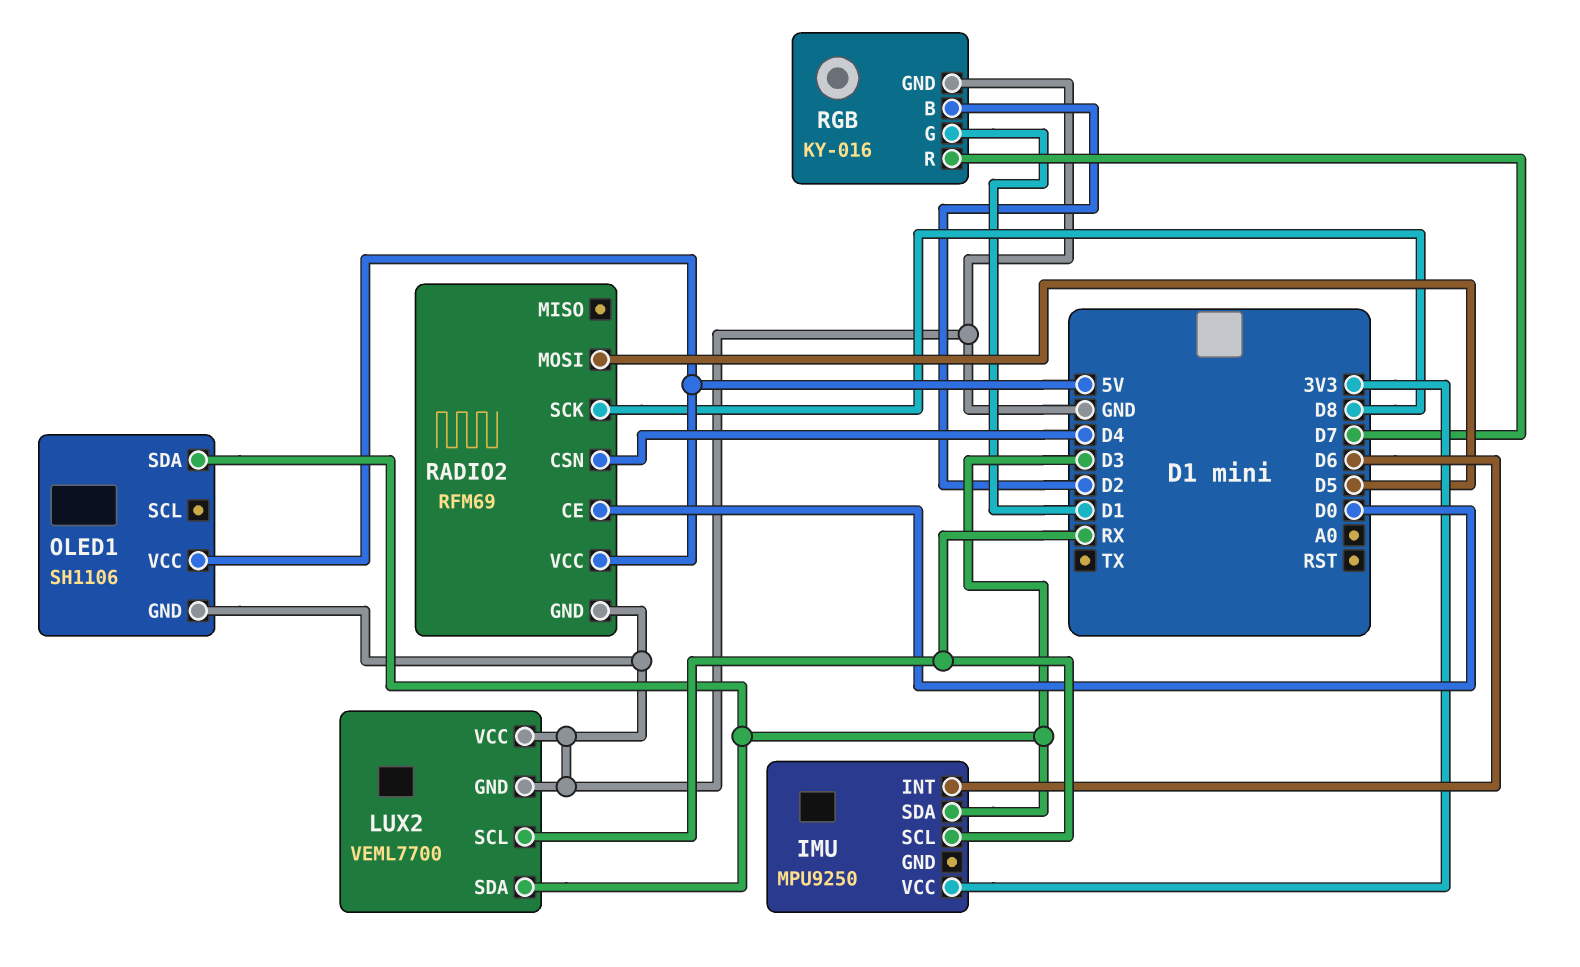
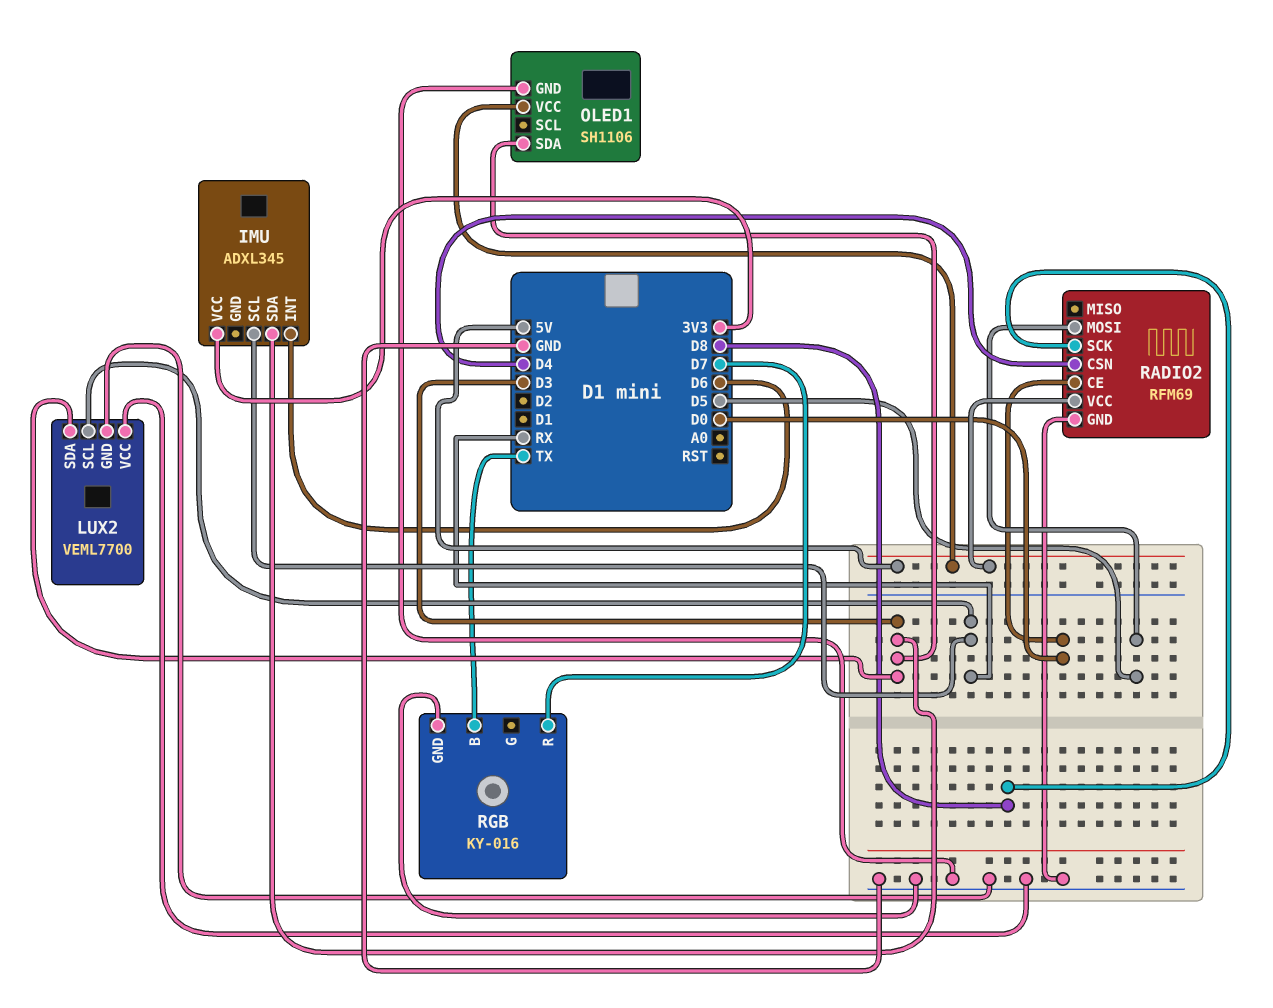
IMU: MPU9250 -> ADXL345
RGB pin B: D2 -> TX
RGB pin G: D1 -> none

